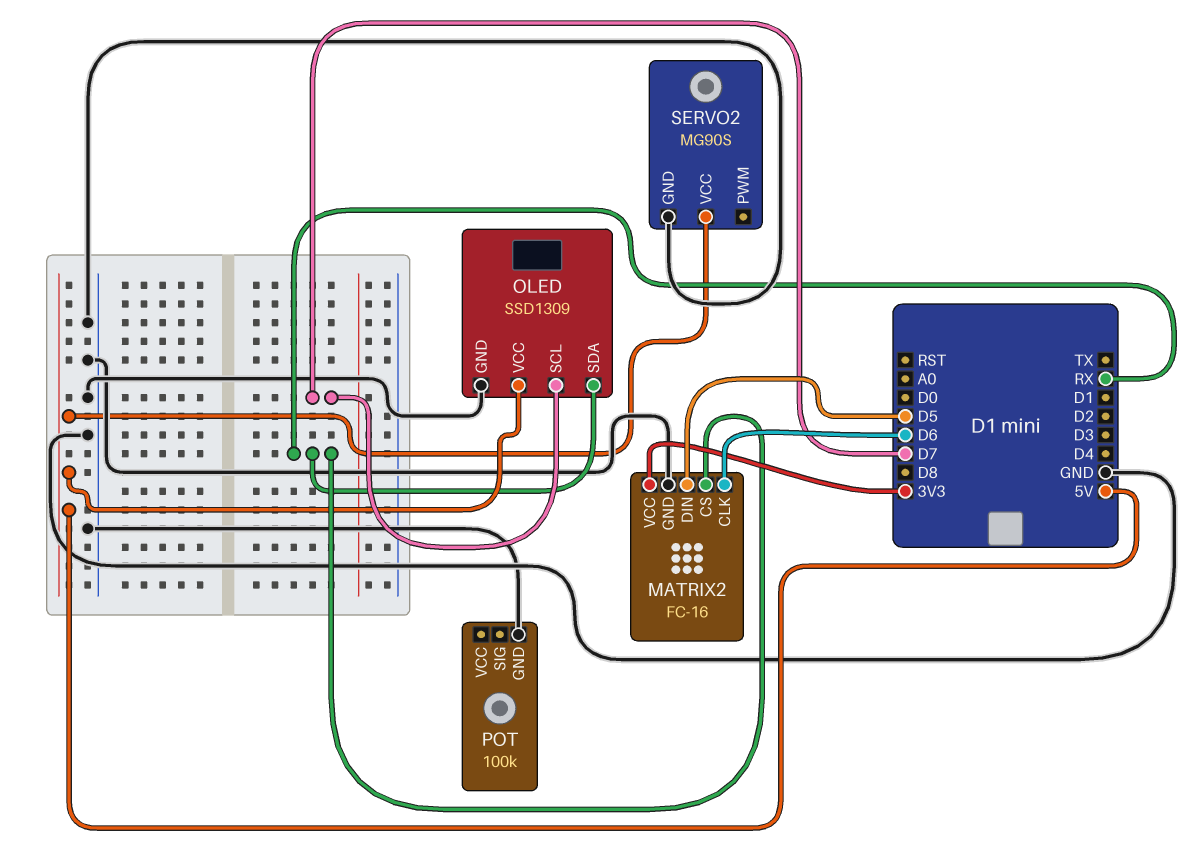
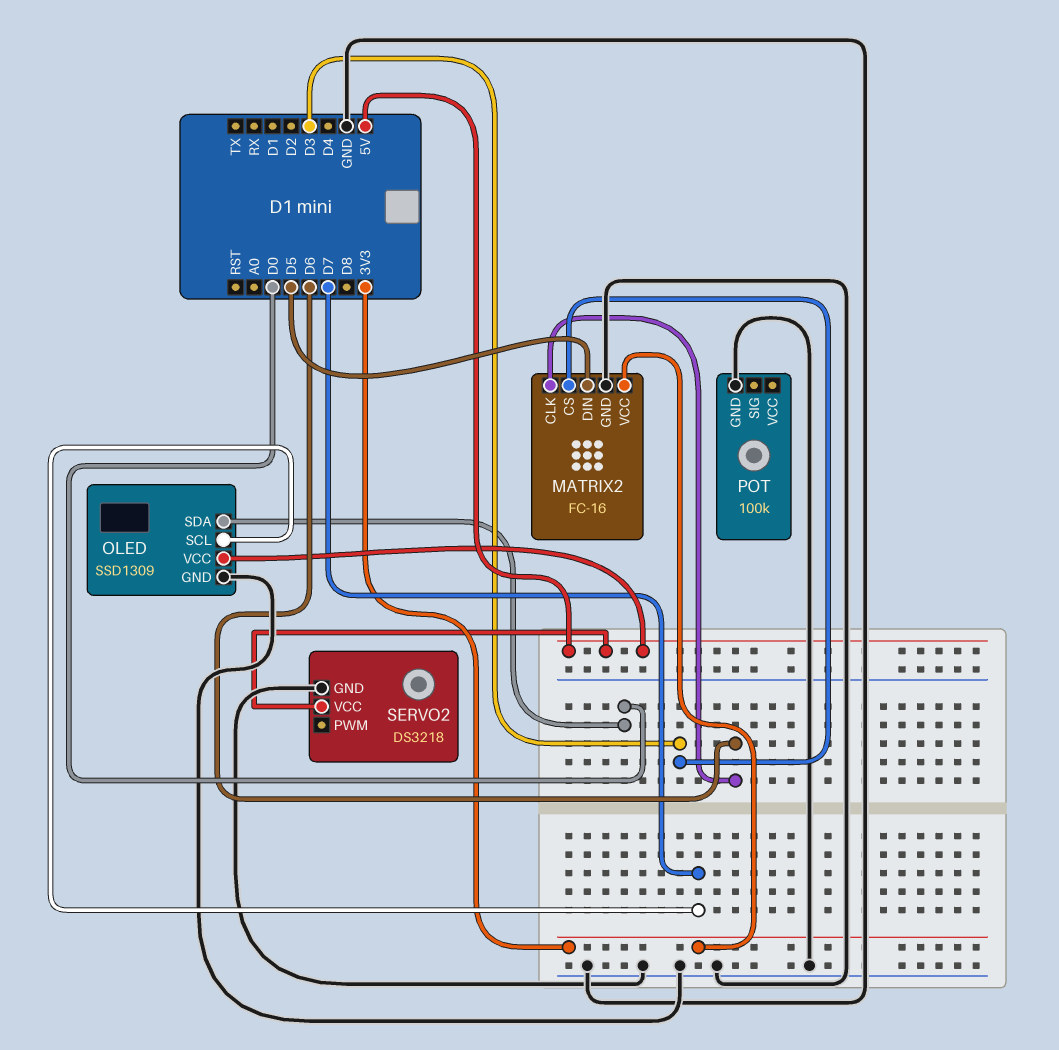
MATRIX2 pin CS: RX -> D3
OLED pin SDA: RX -> D0
SERVO2: MG90S -> DS3218

